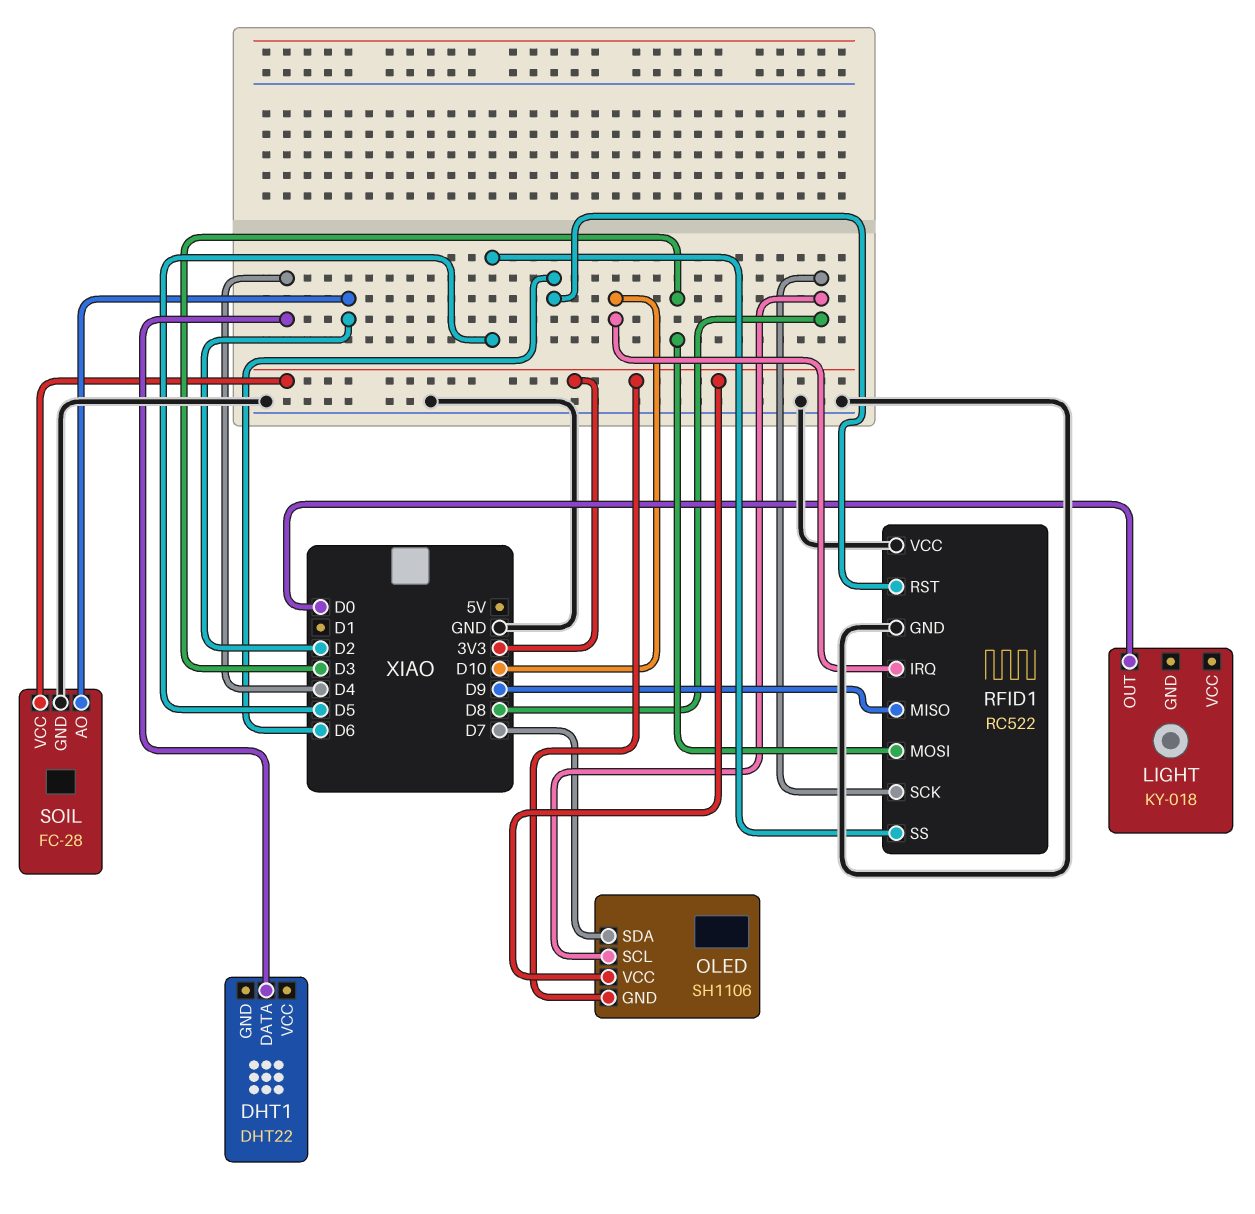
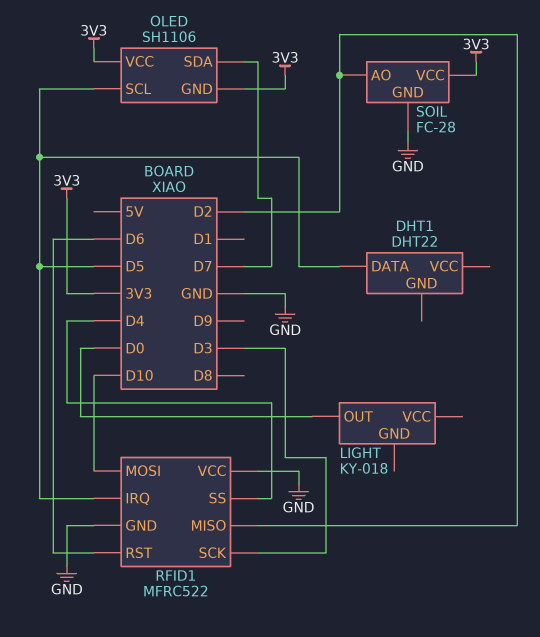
DHT1 pin DATA: D4 -> D5
OLED pin SCL: D8 -> D5
RFID1: RC522 -> MFRC522
RFID1 pin IRQ: D10 -> D5
RFID1 pin MISO: D9 -> D2
RFID1 pin MOSI: D3 -> D10
RFID1 pin SCK: D8 -> D3
RFID1 pin SS: D5 -> D4

